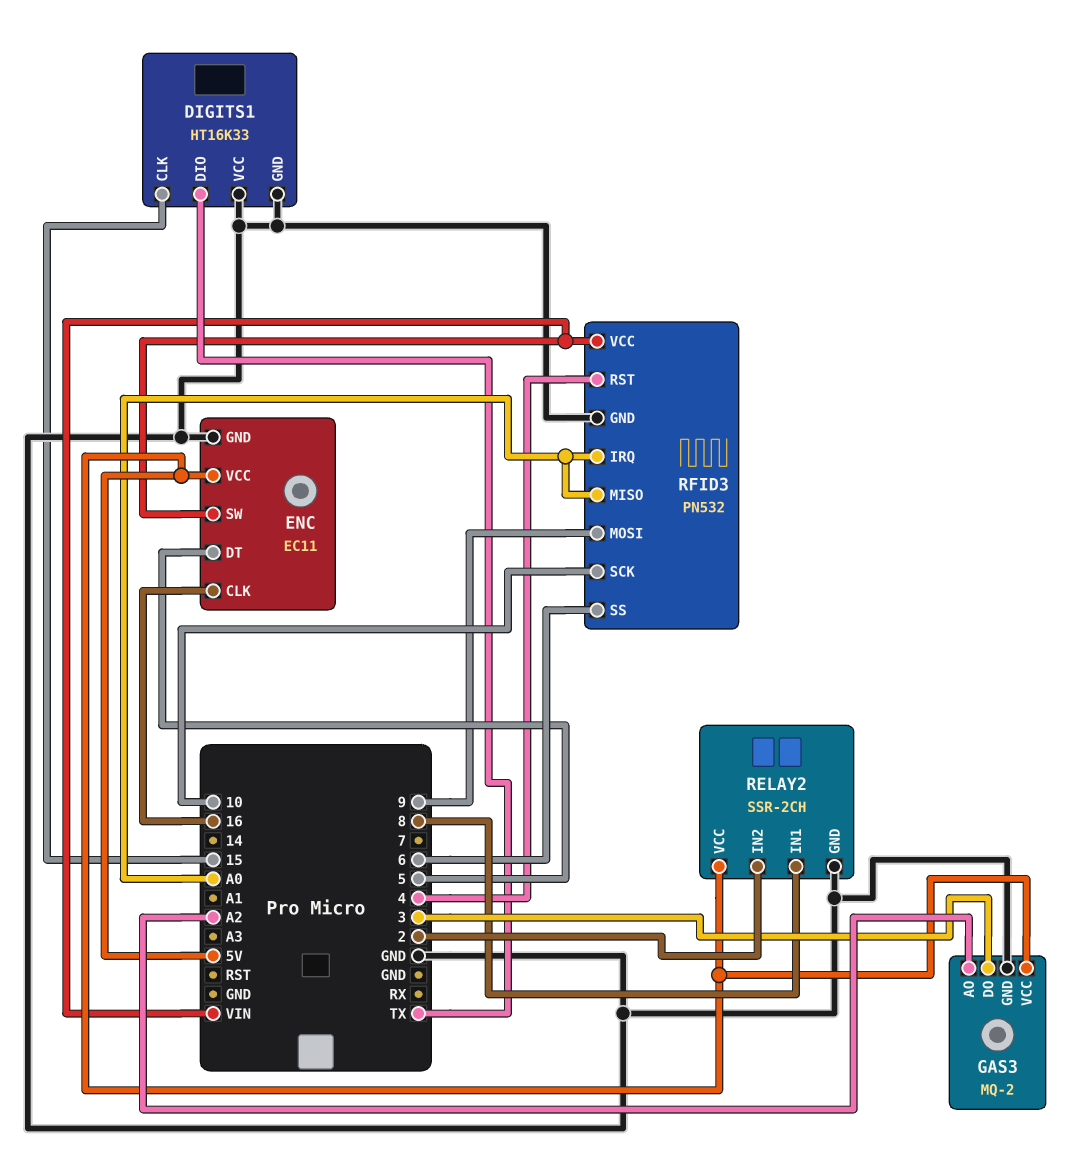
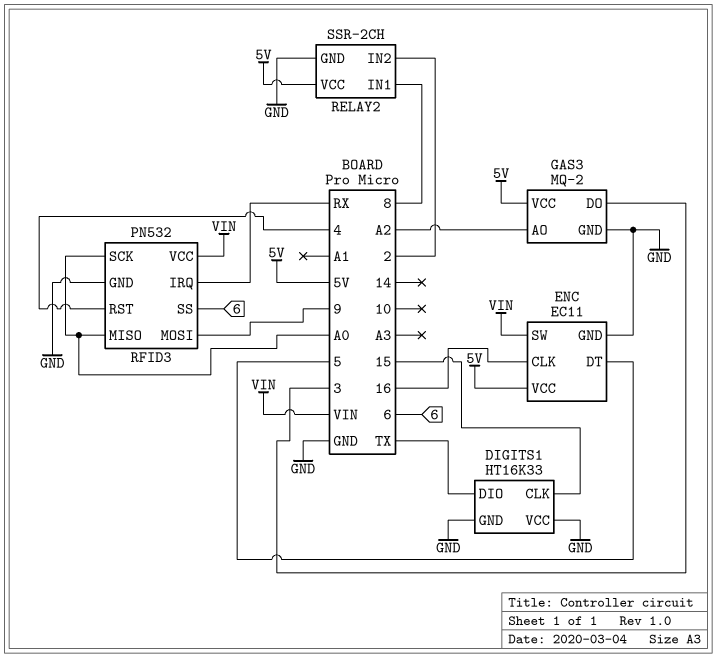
RFID3 pin IRQ: A0 -> RX
RFID3 pin SCK: 10 -> A0

